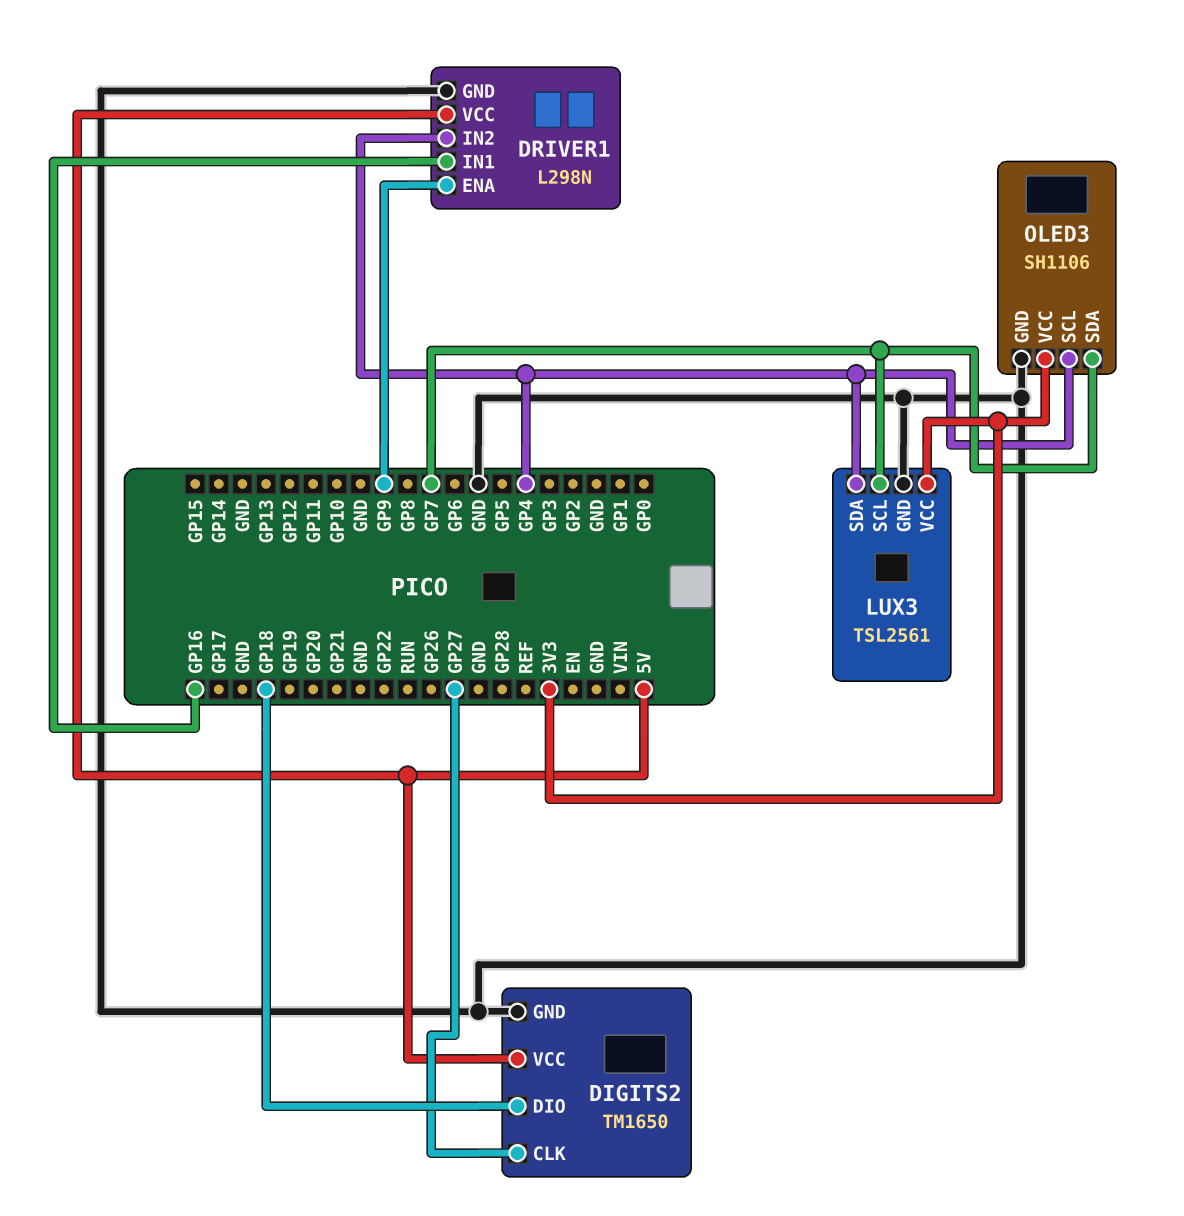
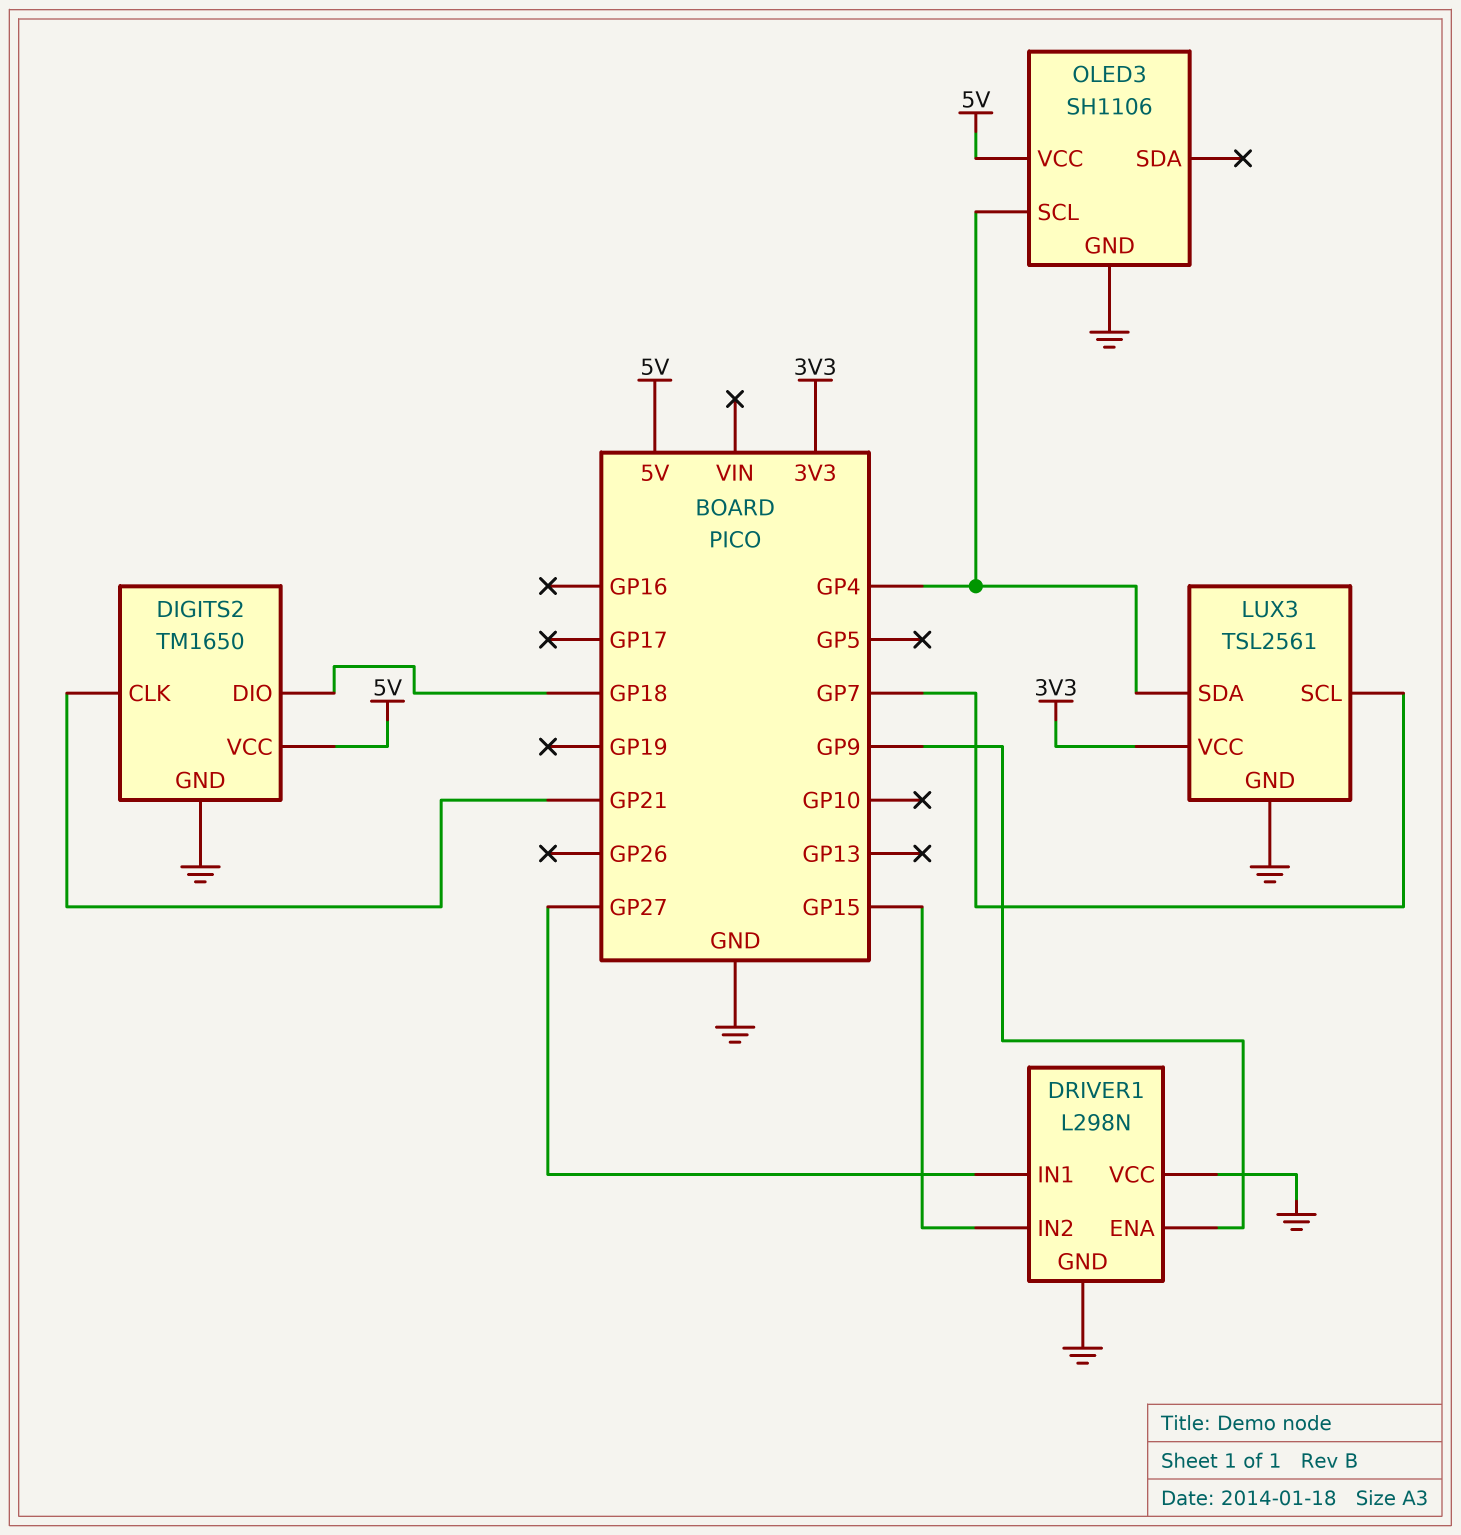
DIGITS2 pin CLK: GP27 -> GP21
DRIVER1 pin IN1: GP16 -> GP27
DRIVER1 pin IN2: GP4 -> GP15
DRIVER1 pin VCC: 5V -> GND
OLED3 pin SDA: GP7 -> none
OLED3 pin VCC: 3V3 -> 5V

